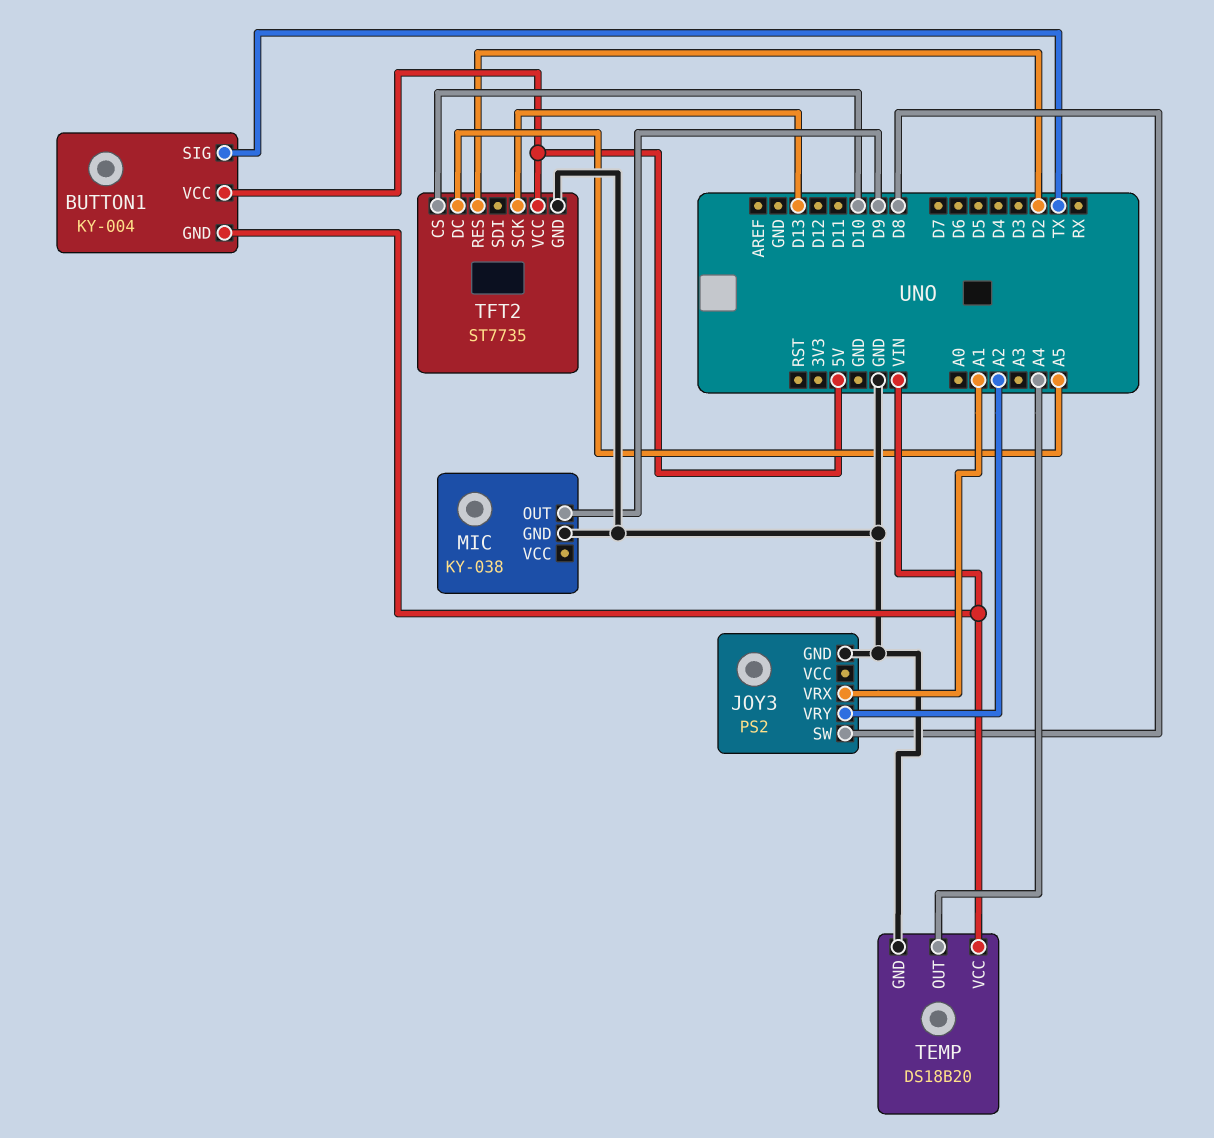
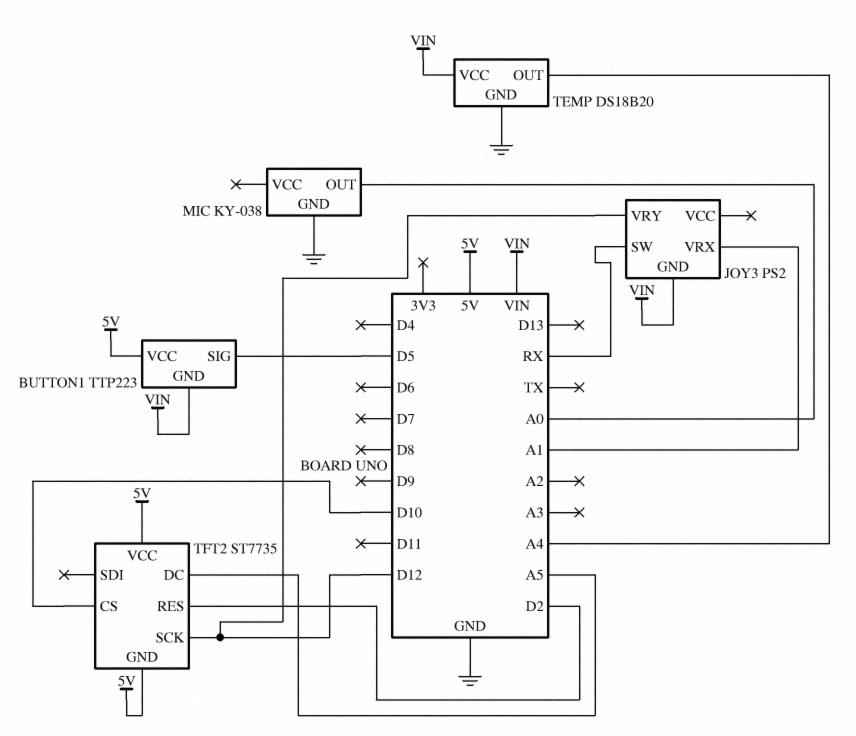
BUTTON1: KY-004 -> TTP223
BUTTON1 pin SIG: TX -> D5
JOY3 pin GND: GND -> VIN
JOY3 pin SW: D8 -> RX
JOY3 pin VRY: A2 -> D12
MIC pin OUT: D9 -> A0
TFT2 pin GND: GND -> 5V
TFT2 pin SCK: D13 -> D12

